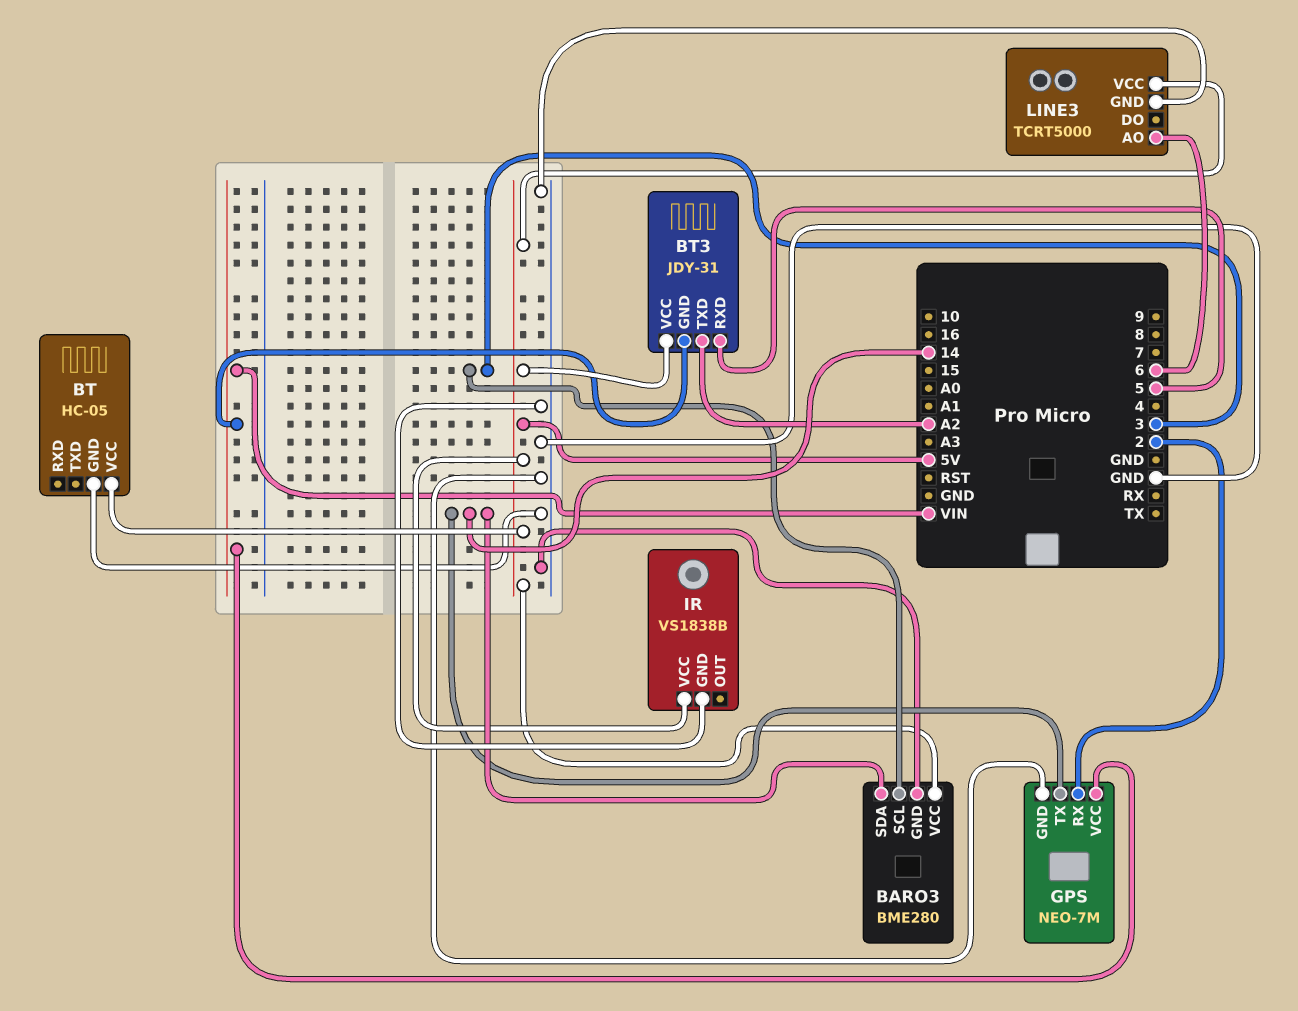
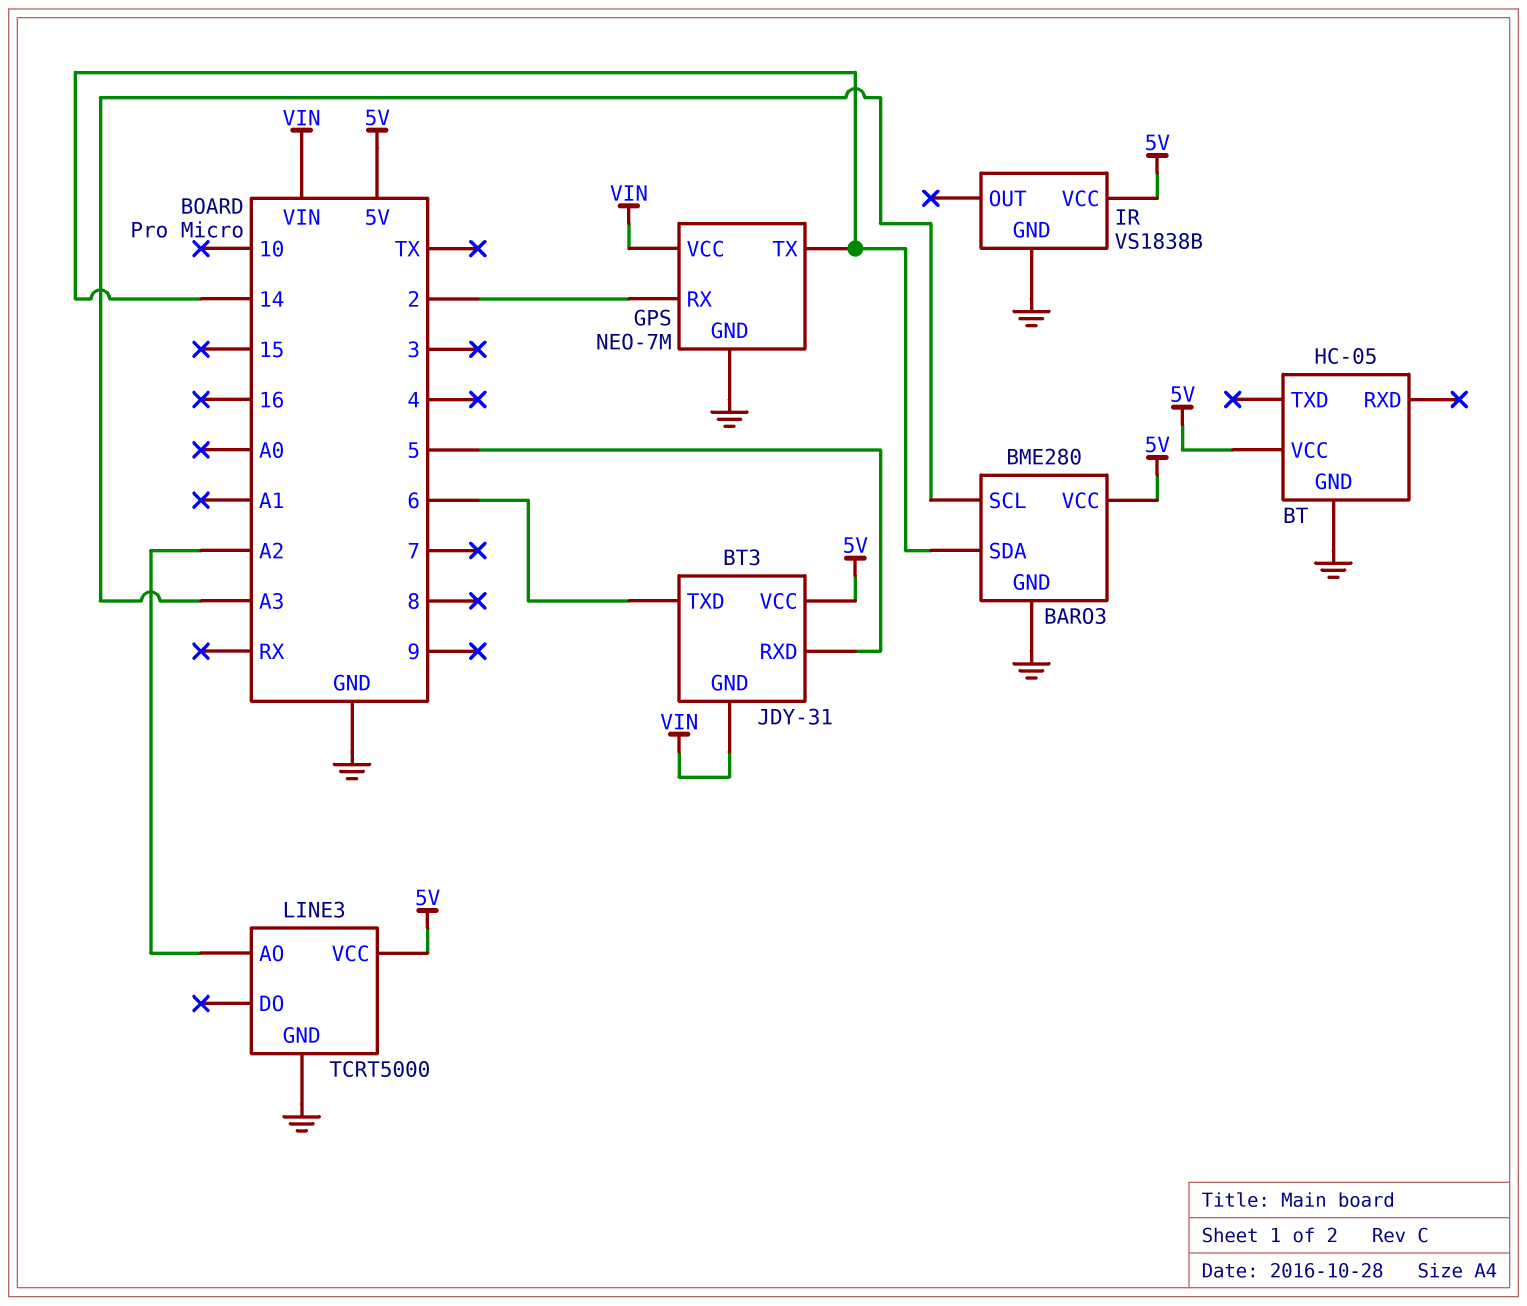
BARO3 pin SCL: 3 -> A3
BT3 pin TXD: A2 -> 6
LINE3 pin AO: 6 -> A2

